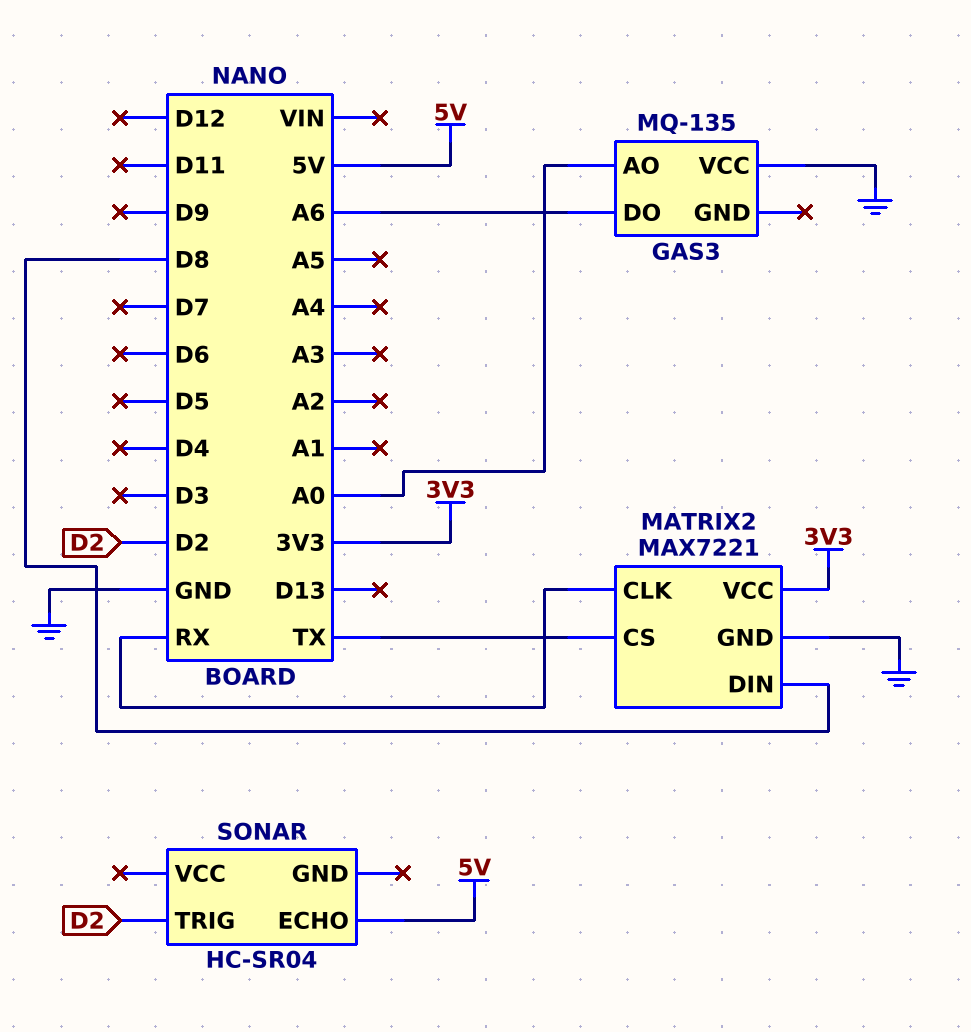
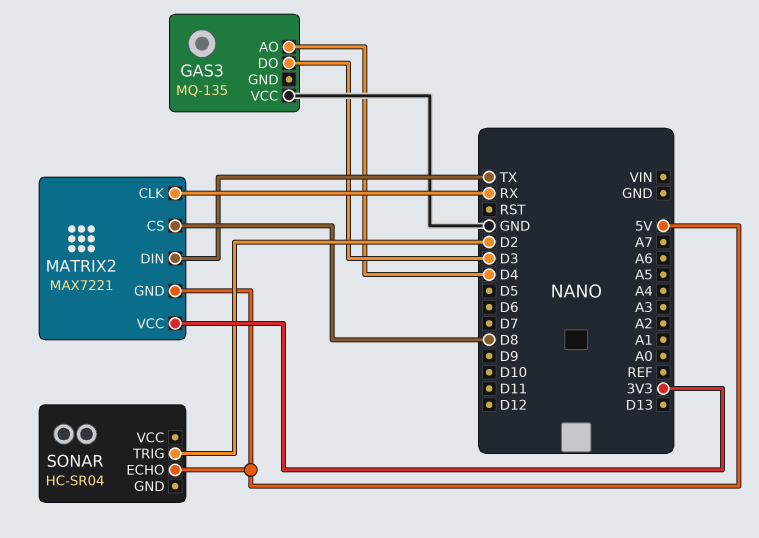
GAS3 pin AO: A0 -> D4
GAS3 pin DO: A6 -> D3
MATRIX2 pin CS: TX -> D8
MATRIX2 pin DIN: D8 -> TX
MATRIX2 pin GND: GND -> 5V

